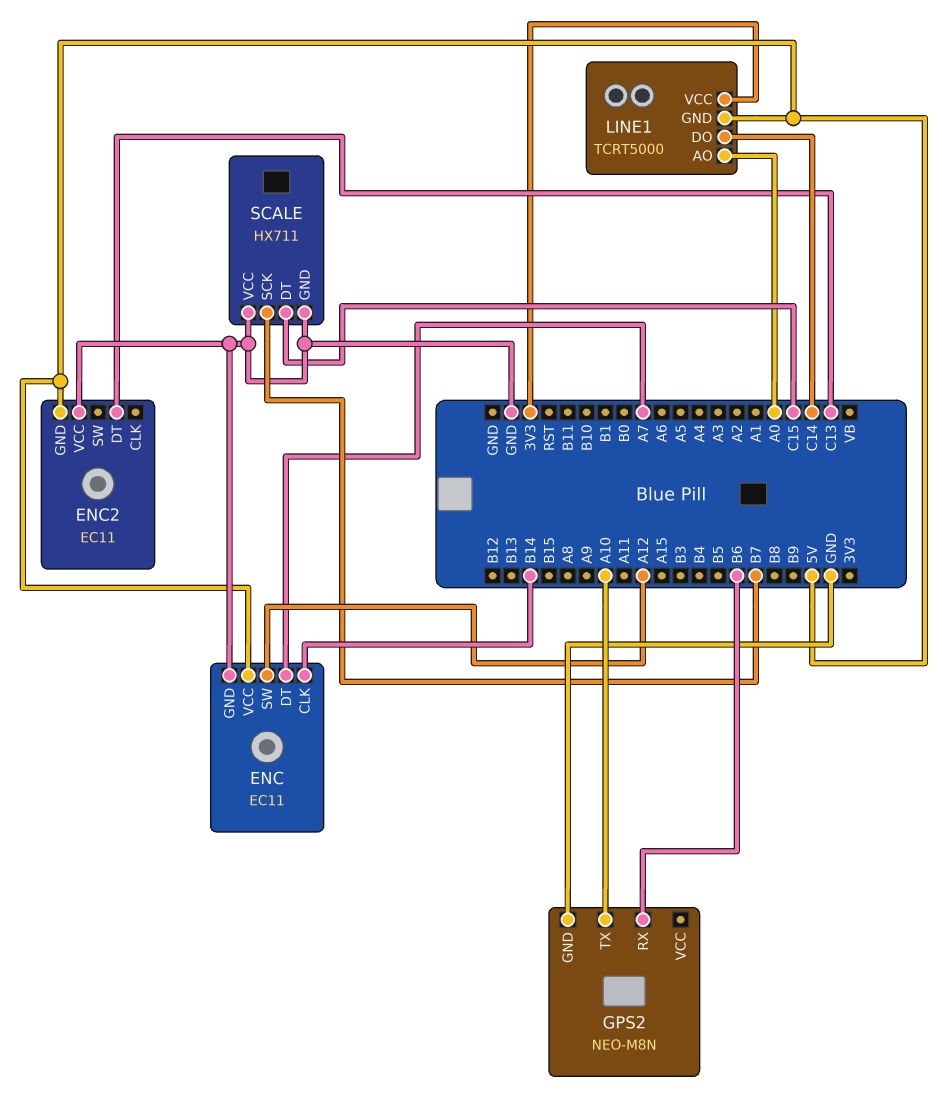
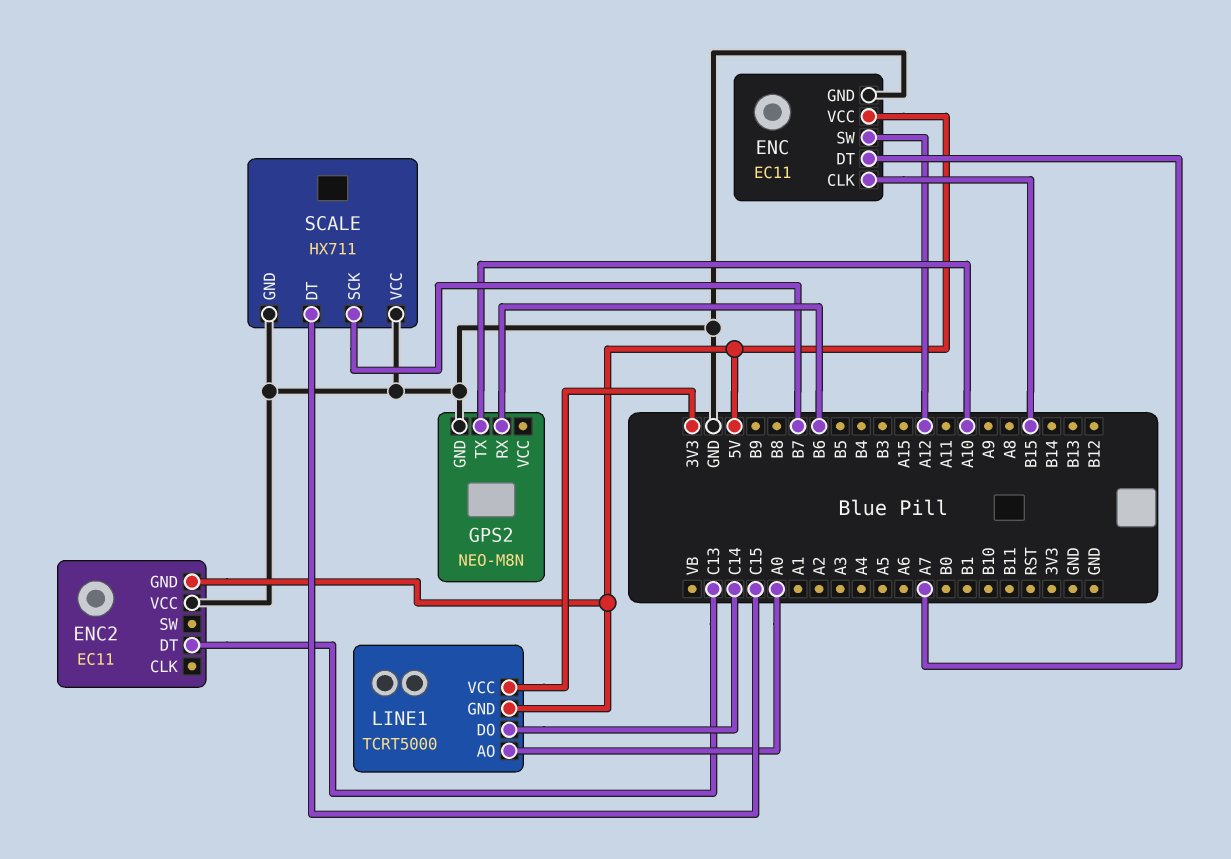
ENC pin CLK: B14 -> B15

